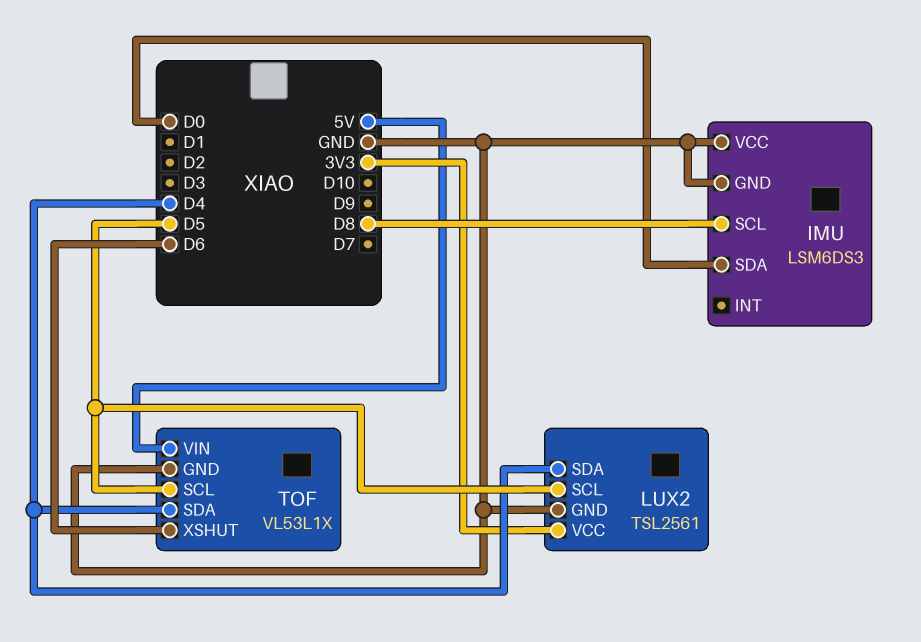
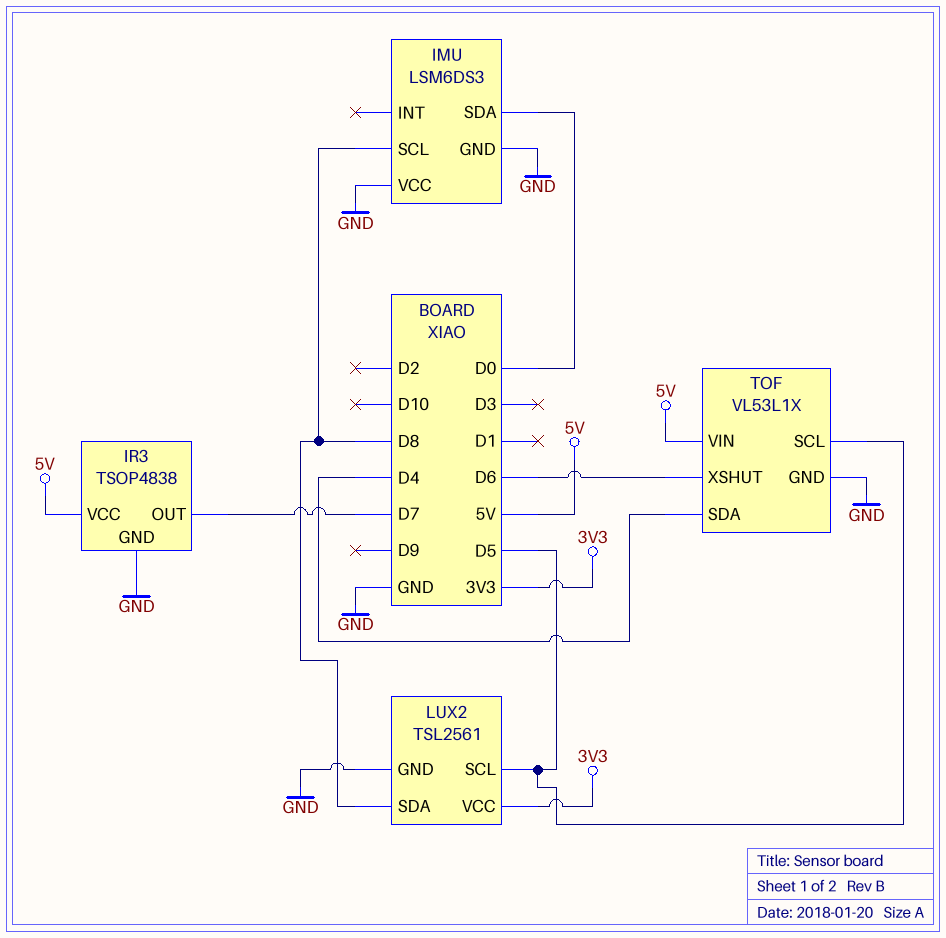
IR3: none -> TSOP4838
IR3 pin GND: none -> GND
IR3 pin OUT: none -> D7
IR3 pin VCC: none -> 5V
LUX2 pin SDA: D4 -> D8

